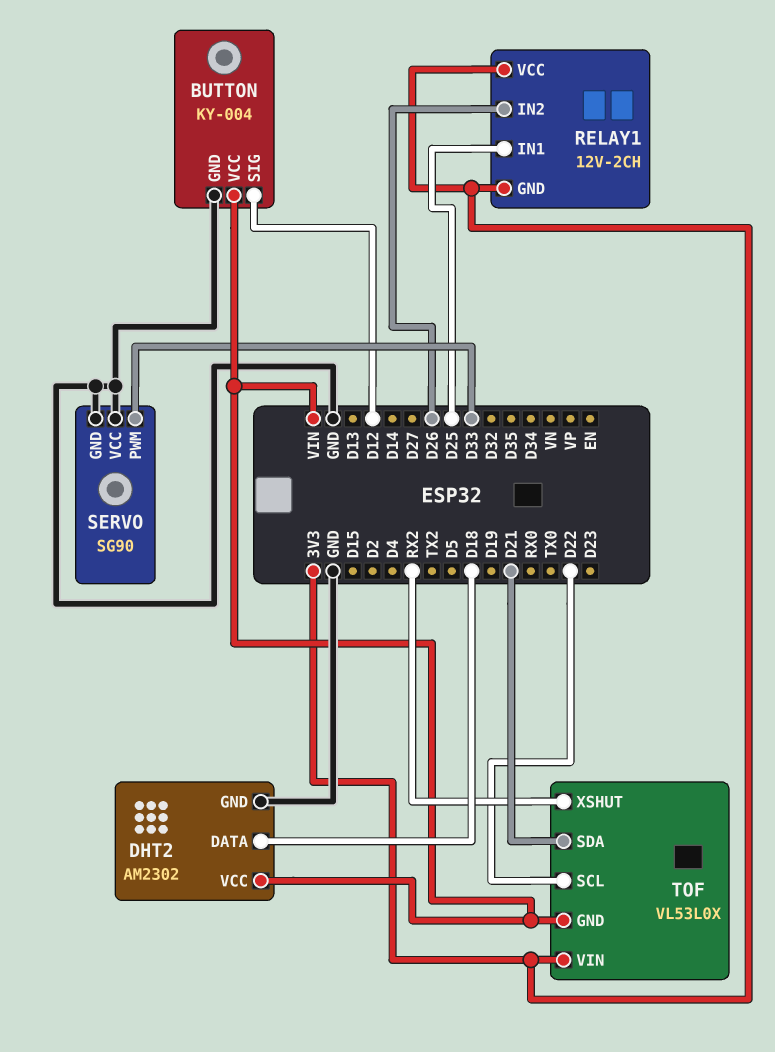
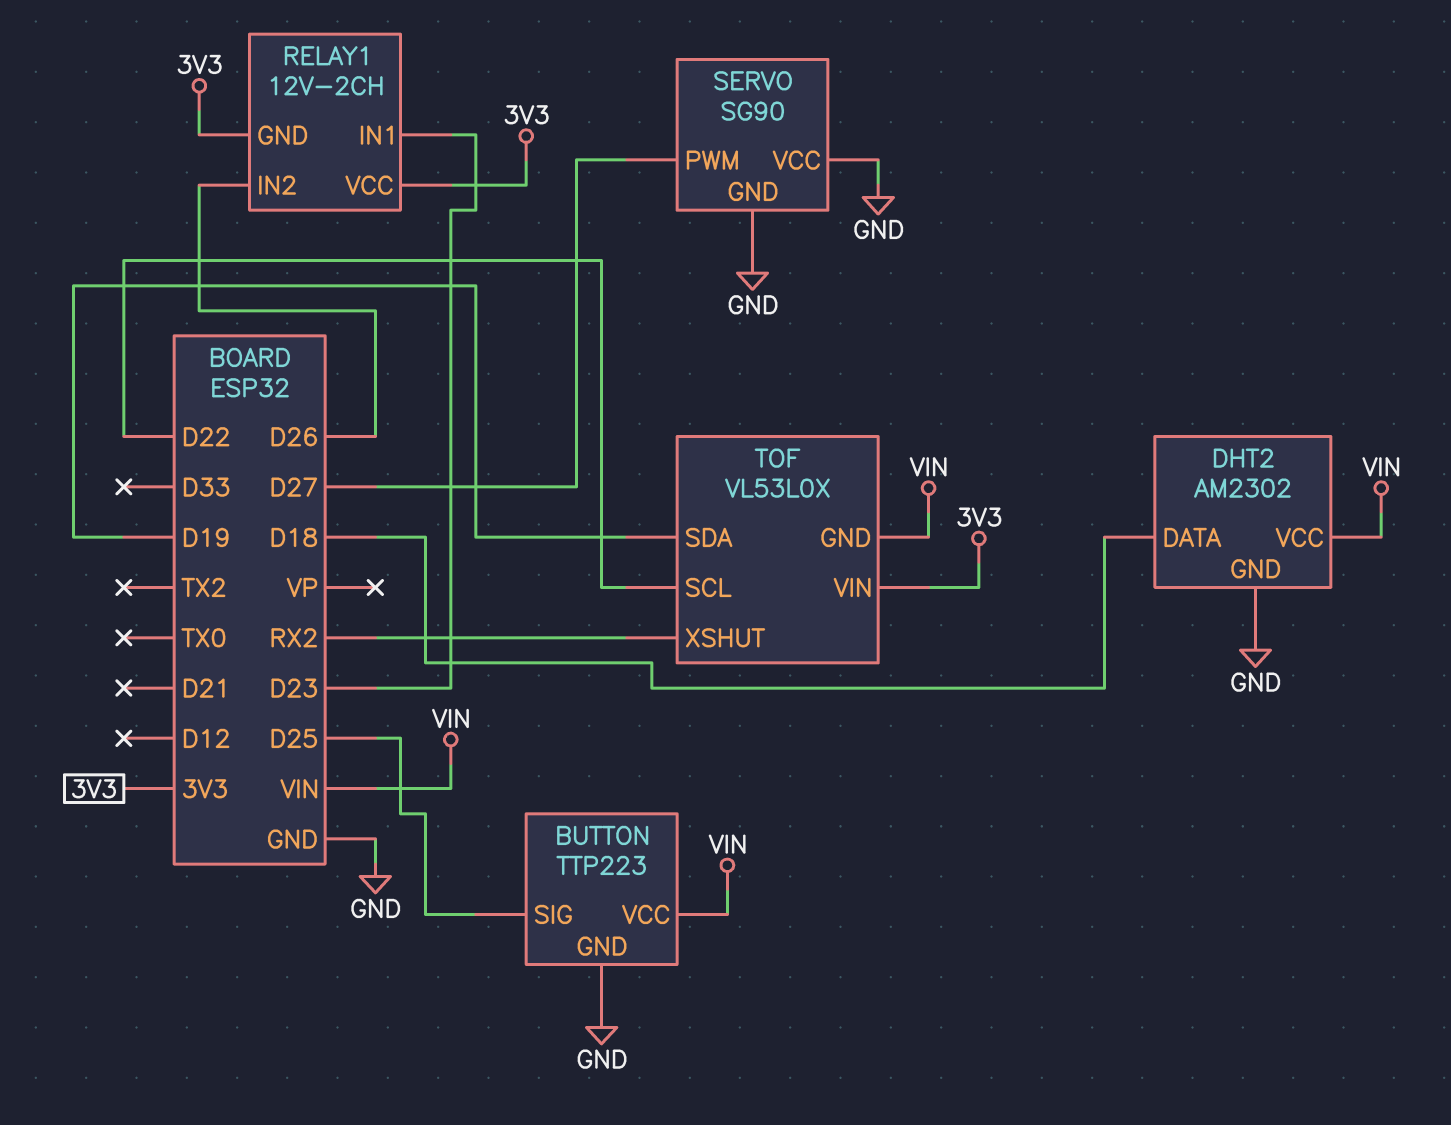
BUTTON: KY-004 -> TTP223
BUTTON pin SIG: D12 -> D25
RELAY1 pin IN1: D25 -> D23
SERVO pin PWM: D33 -> D27
TOF pin SDA: D21 -> D19

